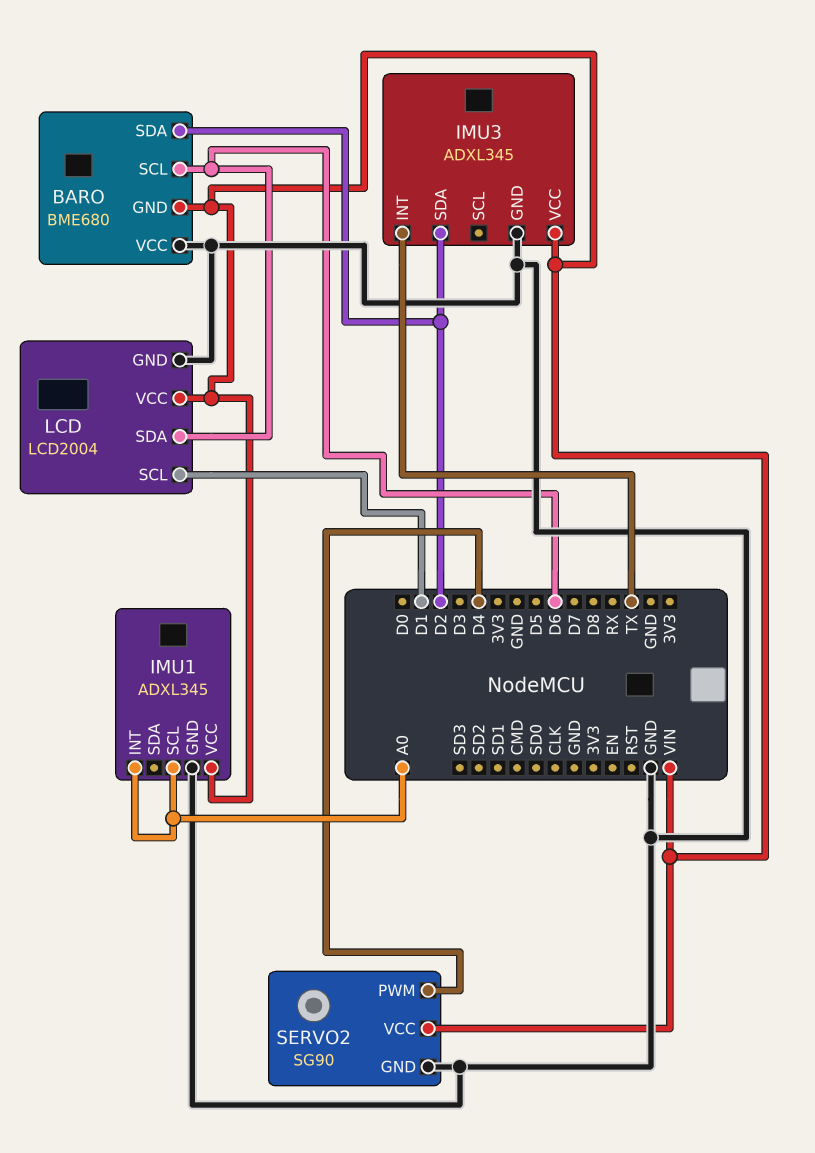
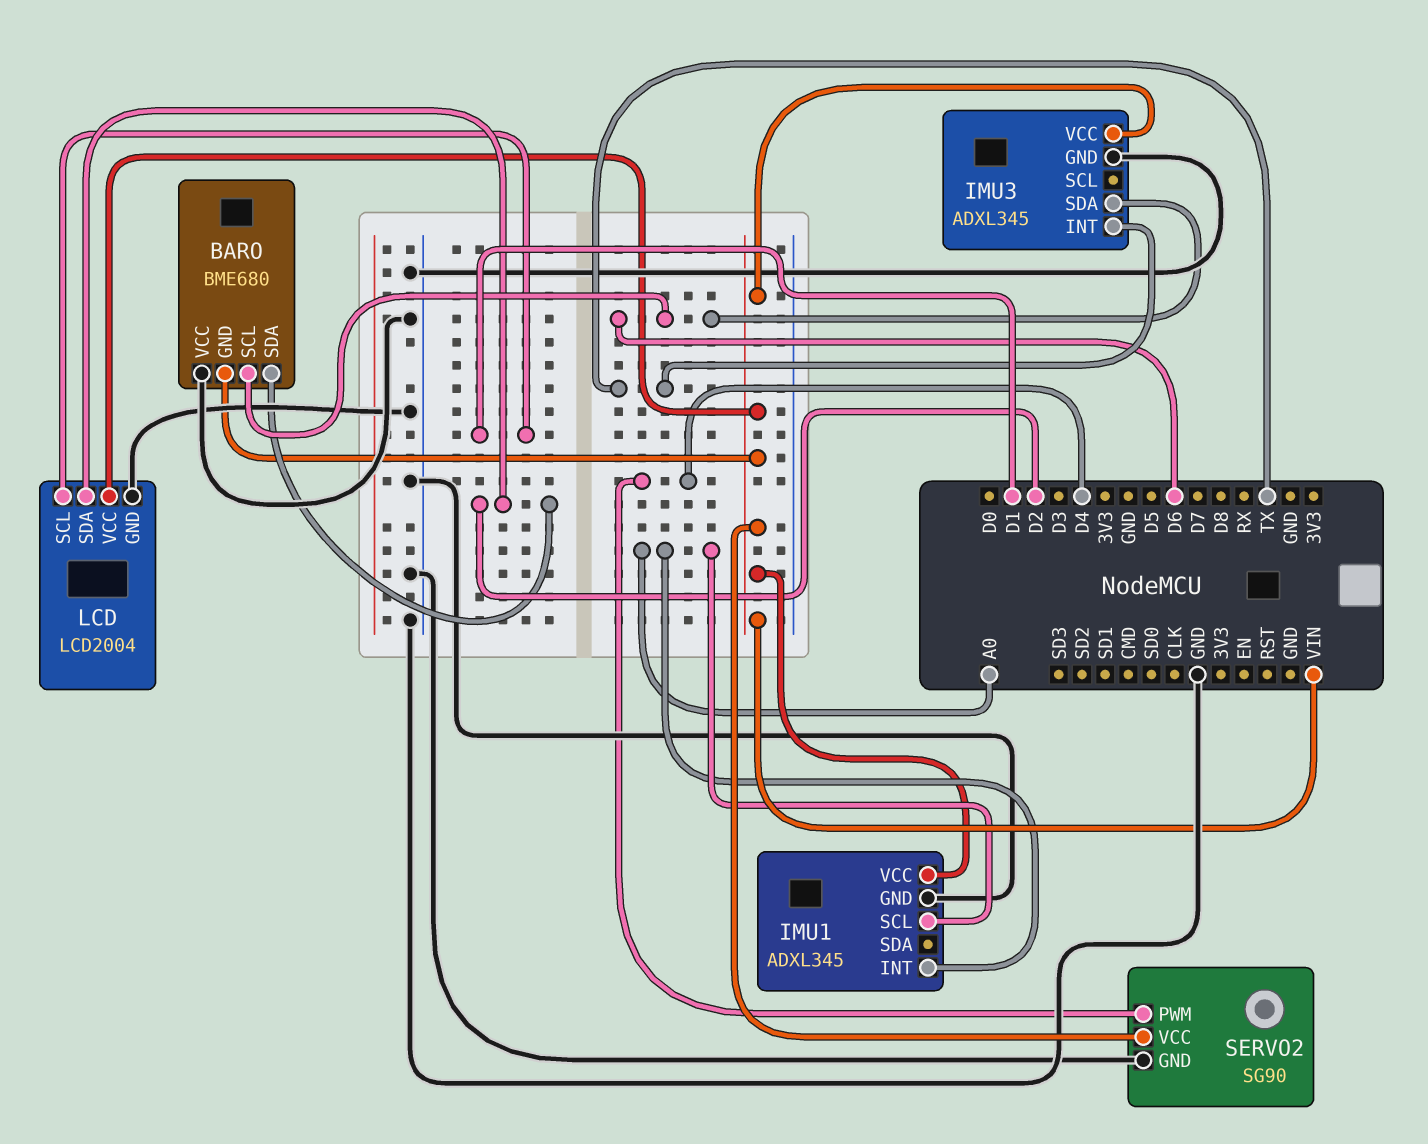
IMU3 pin SDA: D2 -> D6
LCD pin SDA: D6 -> D2

